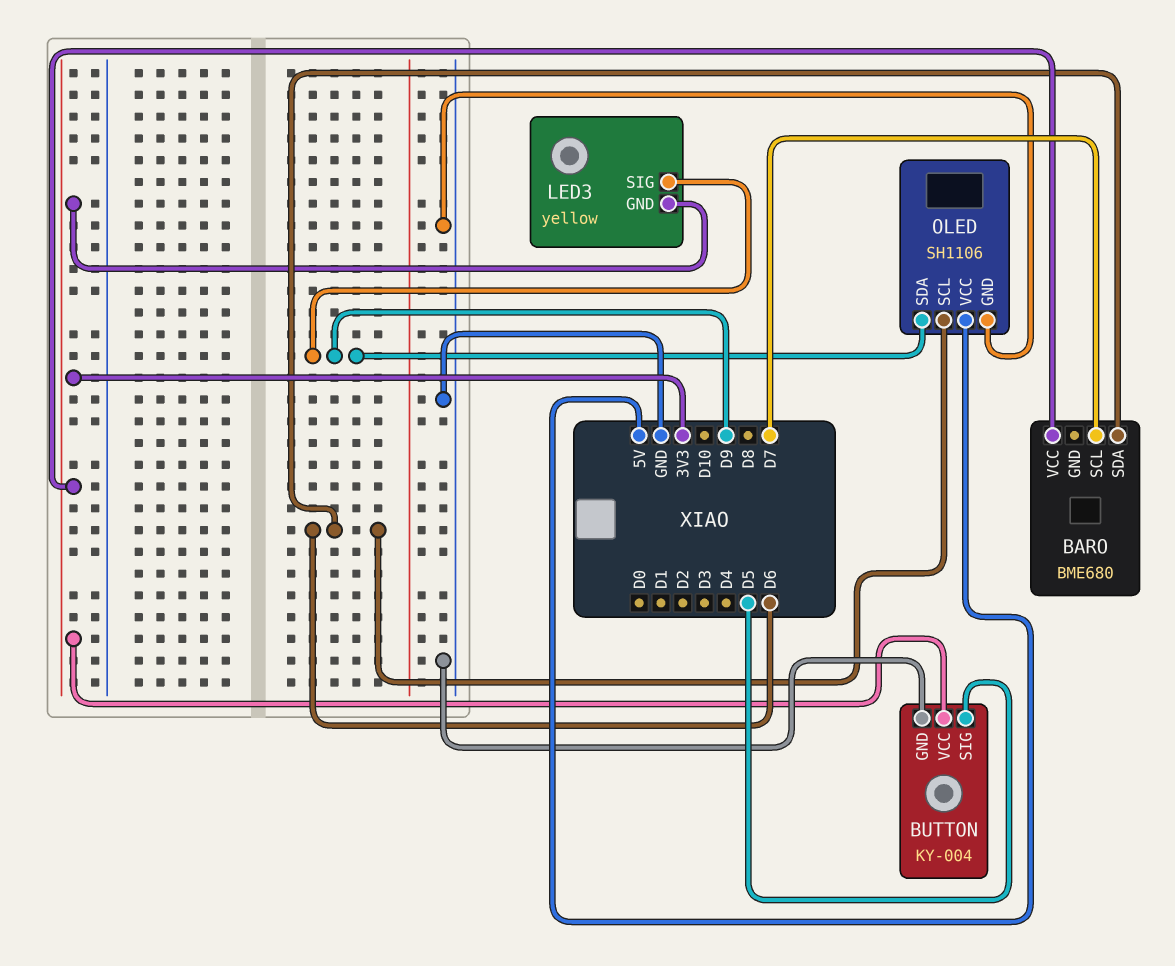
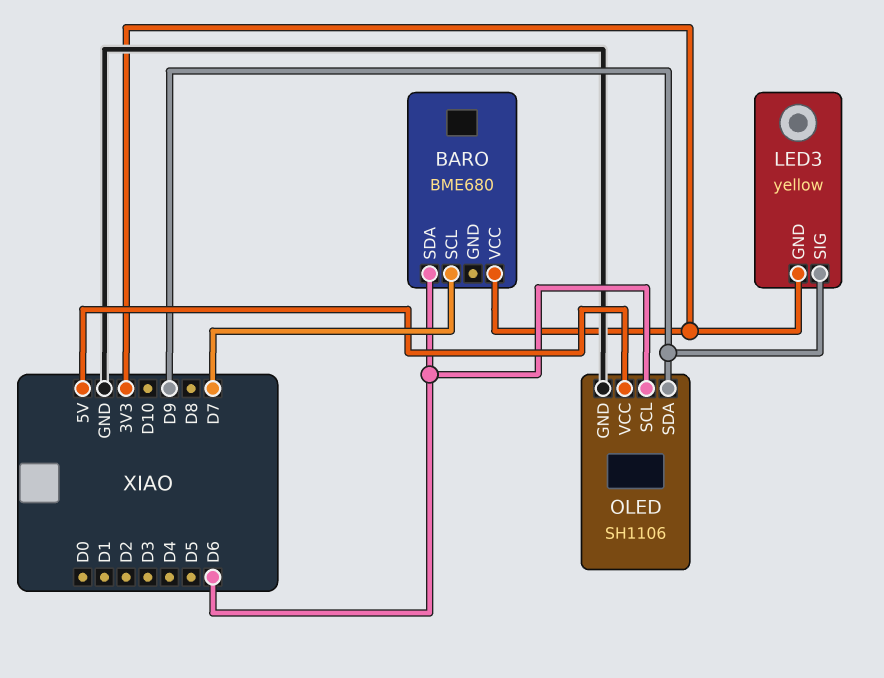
BUTTON: KY-004 -> none
BUTTON pin GND: GND -> none
BUTTON pin SIG: D5 -> none
BUTTON pin VCC: 3V3 -> none

